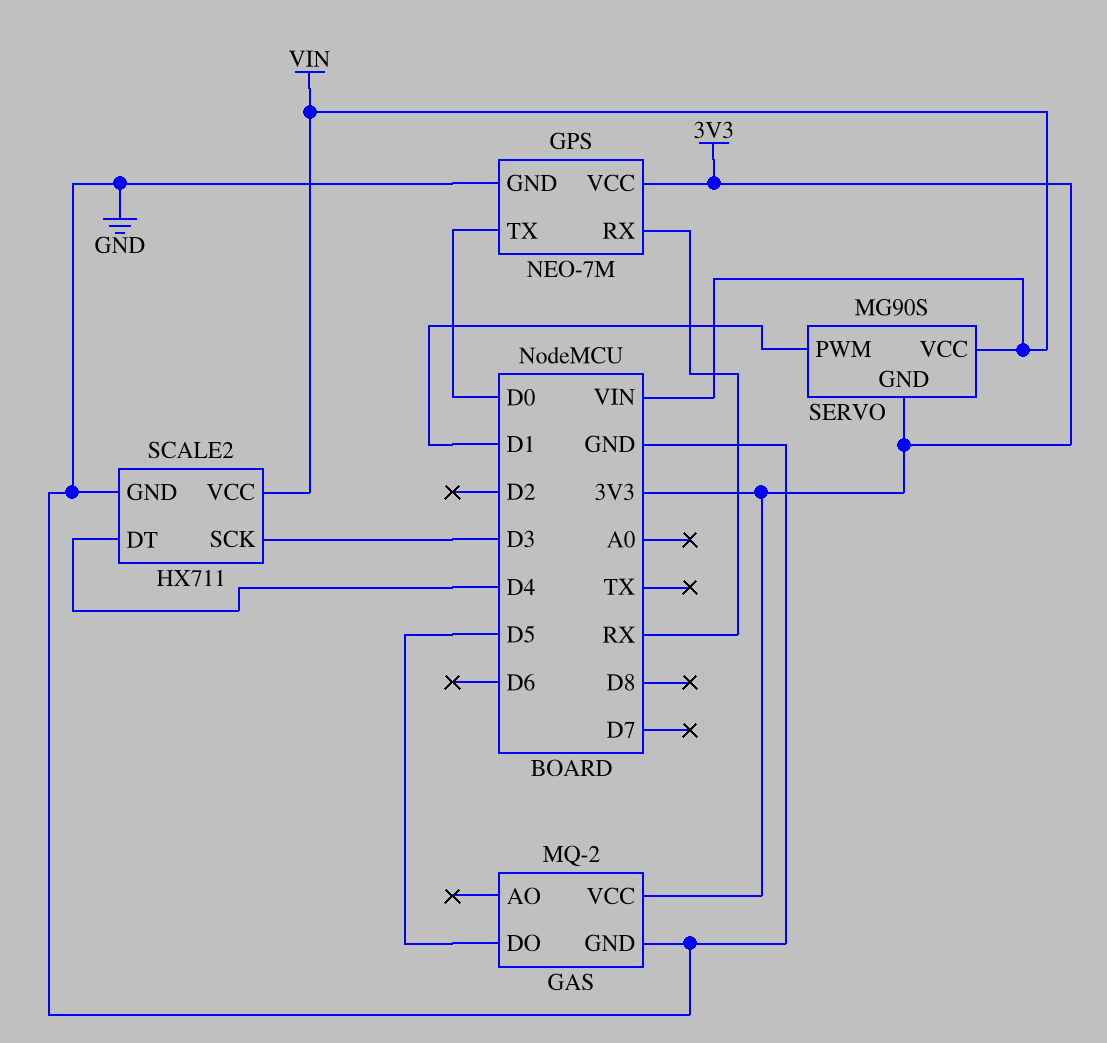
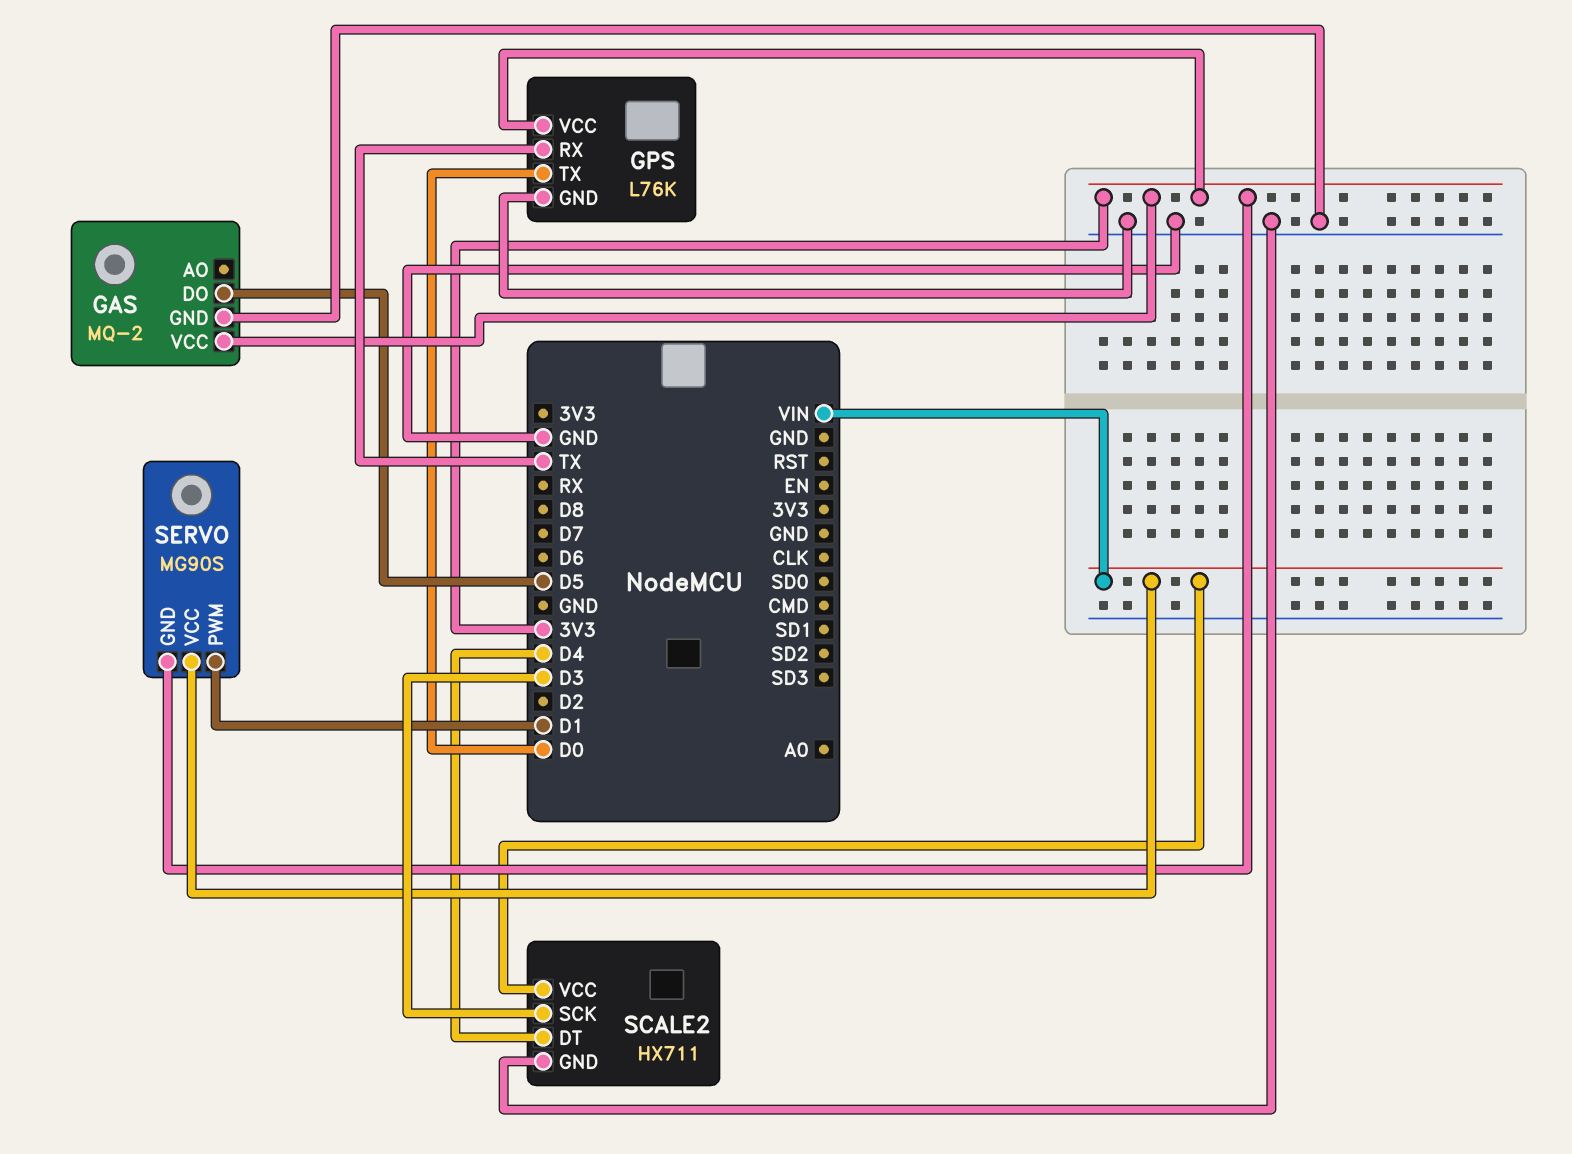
GPS: NEO-7M -> L76K
GPS pin RX: RX -> TX

